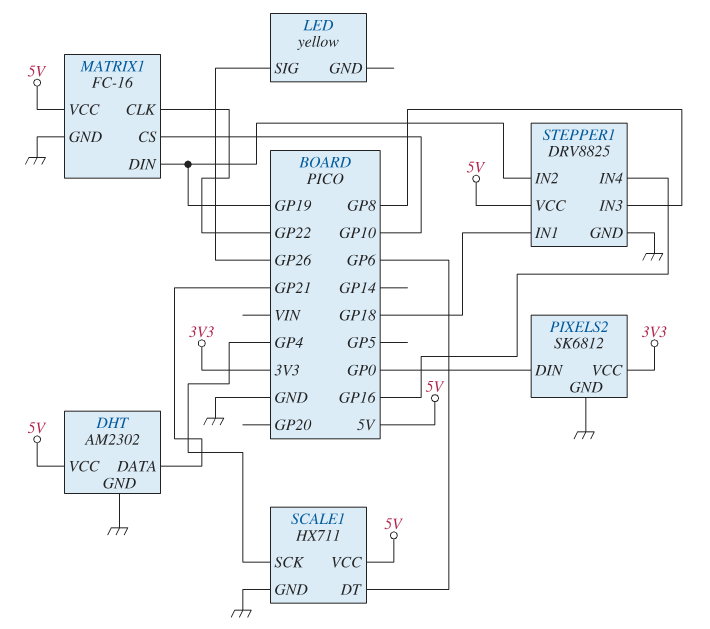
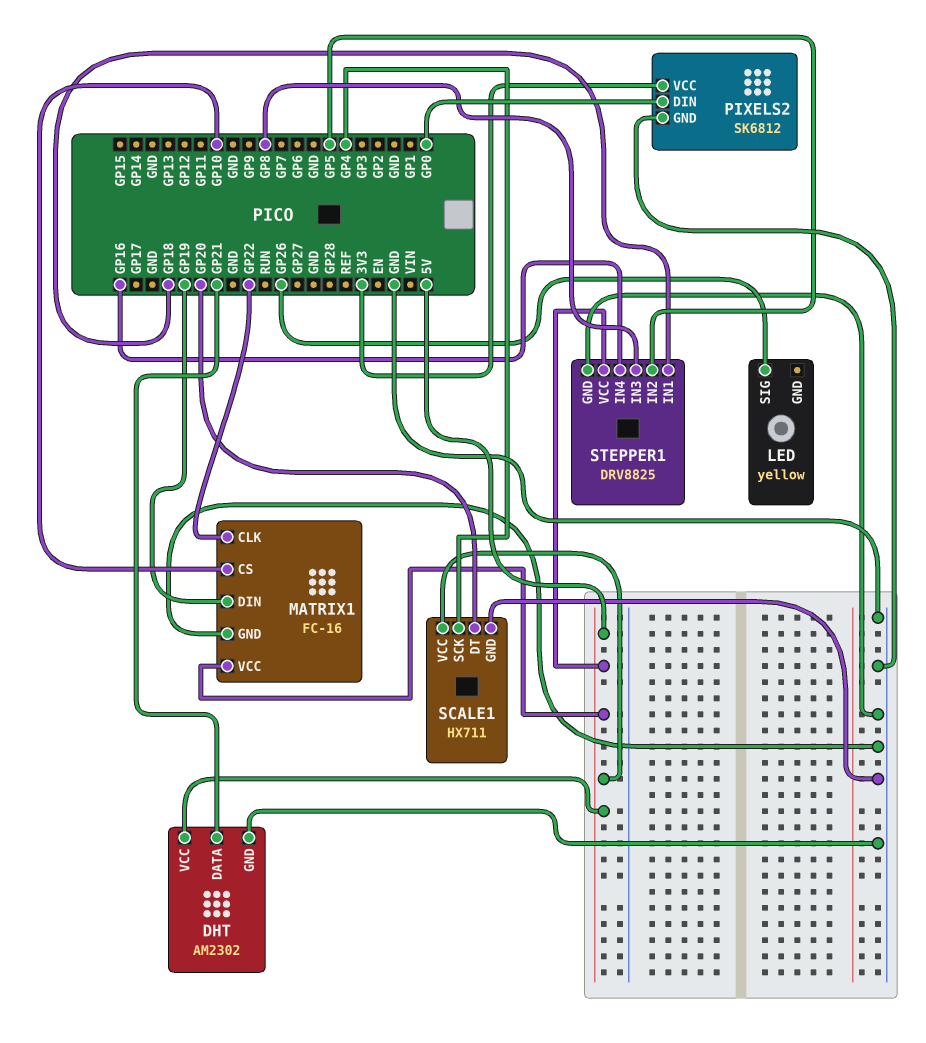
SCALE1 pin DT: GP6 -> GP20
STEPPER1 pin IN2: GP19 -> GP5

